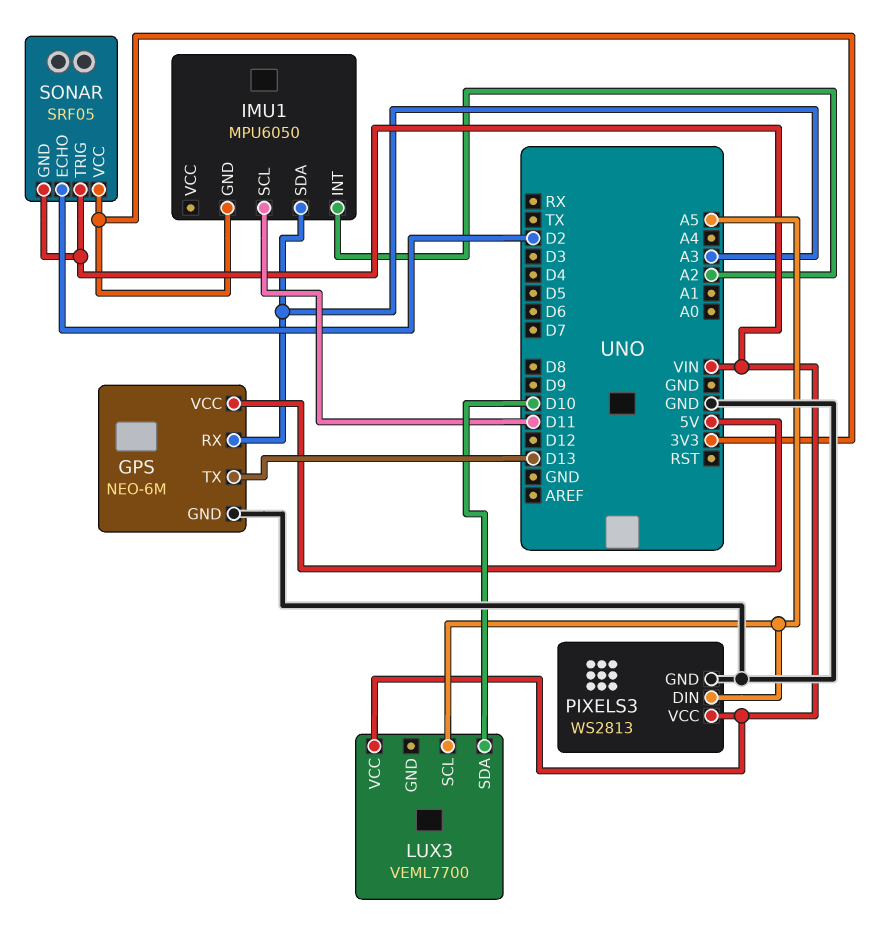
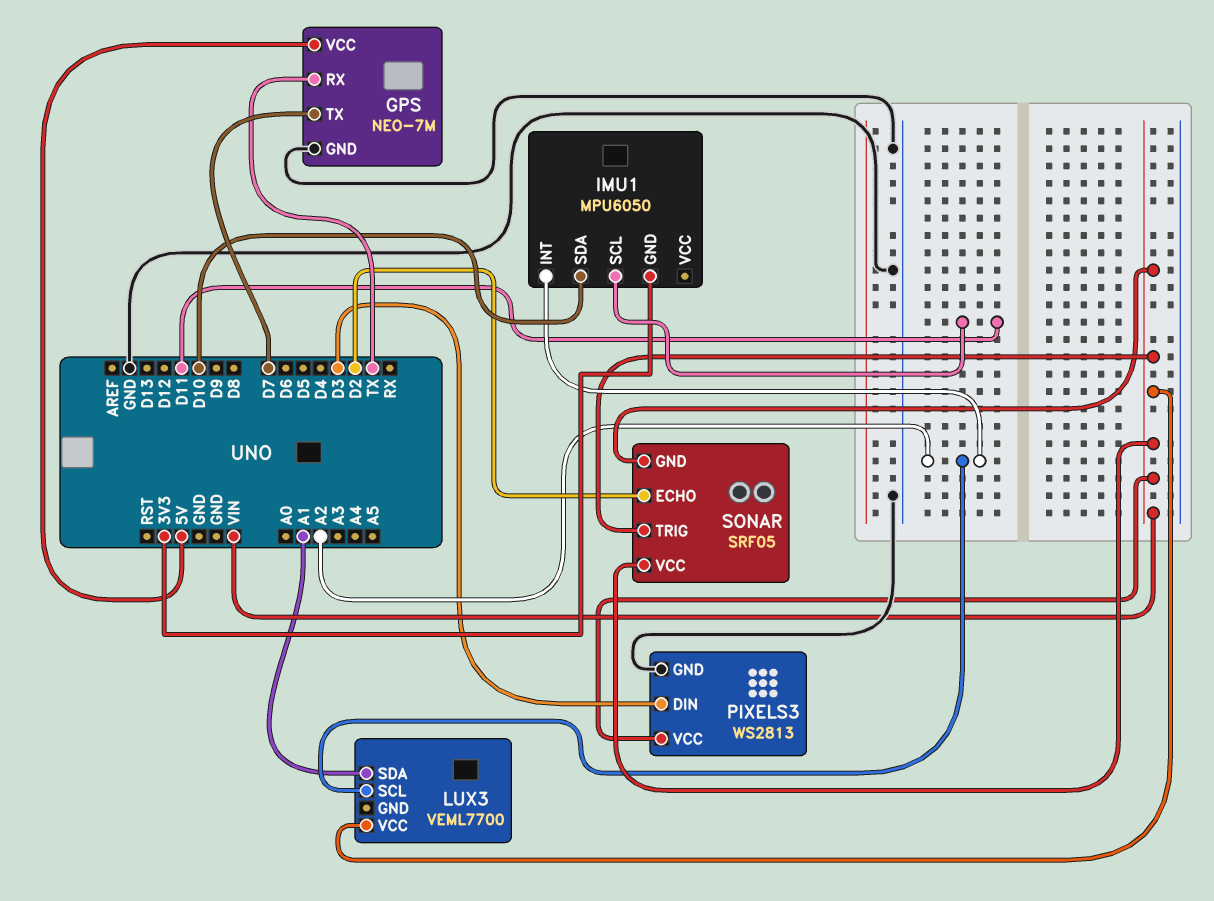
GPS: NEO-6M -> NEO-7M
GPS pin RX: A3 -> TX
GPS pin TX: D13 -> D7
IMU1 pin SDA: A3 -> D10
LUX3 pin SCL: A5 -> A2
LUX3 pin SDA: D10 -> A1
PIXELS3 pin DIN: A5 -> D3
SONAR pin VCC: 3V3 -> VIN

